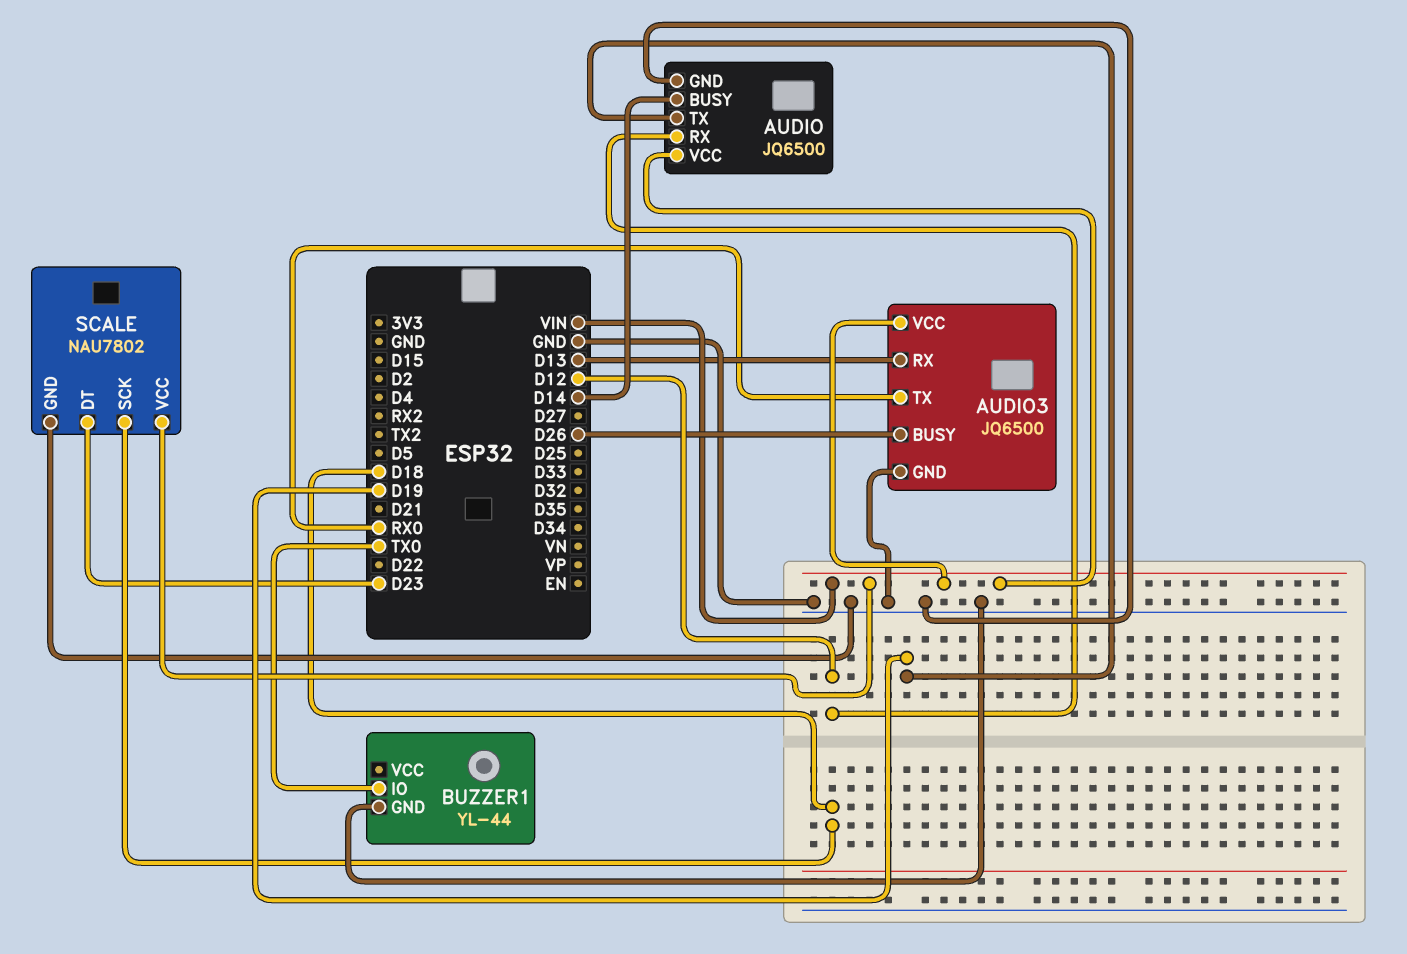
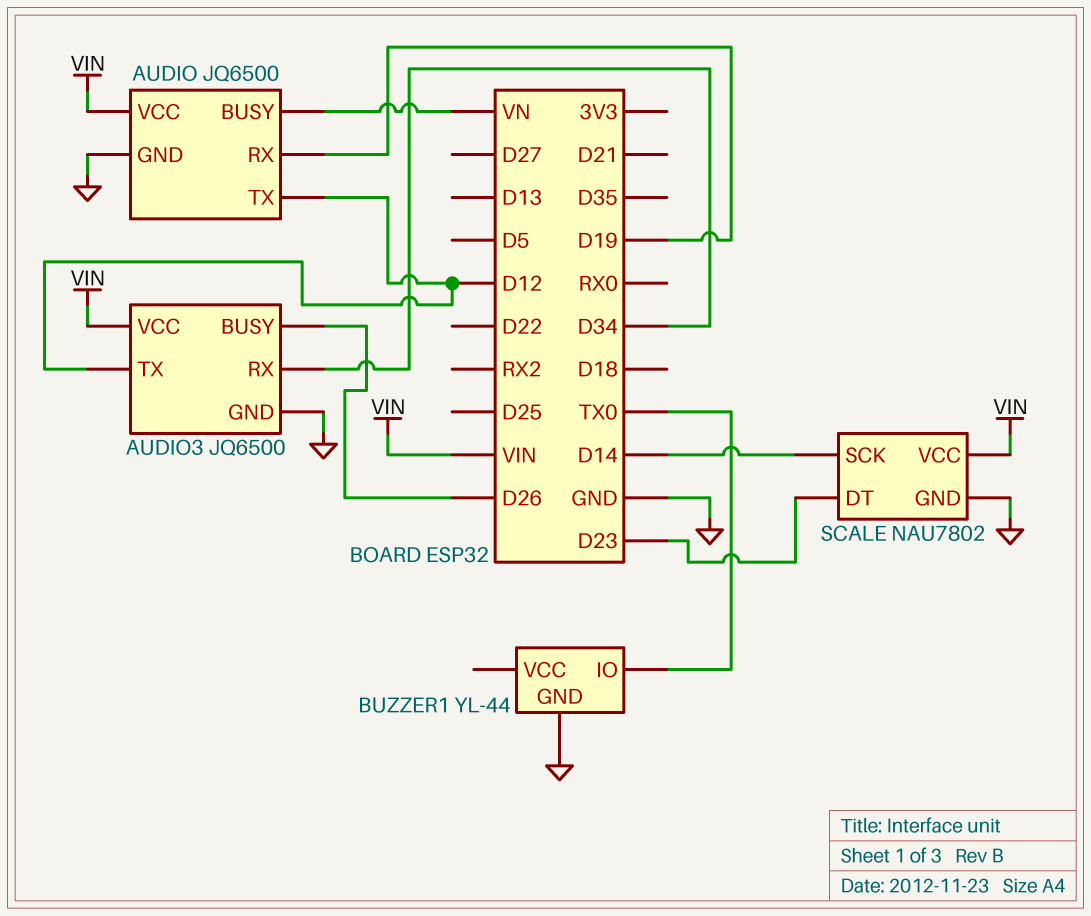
AUDIO pin BUSY: D14 -> VN
AUDIO pin RX: D12 -> D19
AUDIO pin TX: D19 -> D12
AUDIO3 pin RX: D13 -> D34
AUDIO3 pin TX: RX0 -> D12
SCALE pin SCK: D18 -> D14

